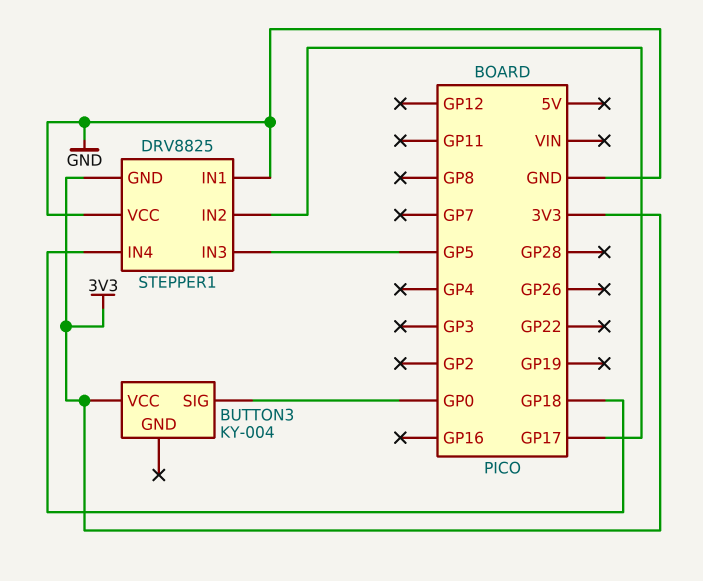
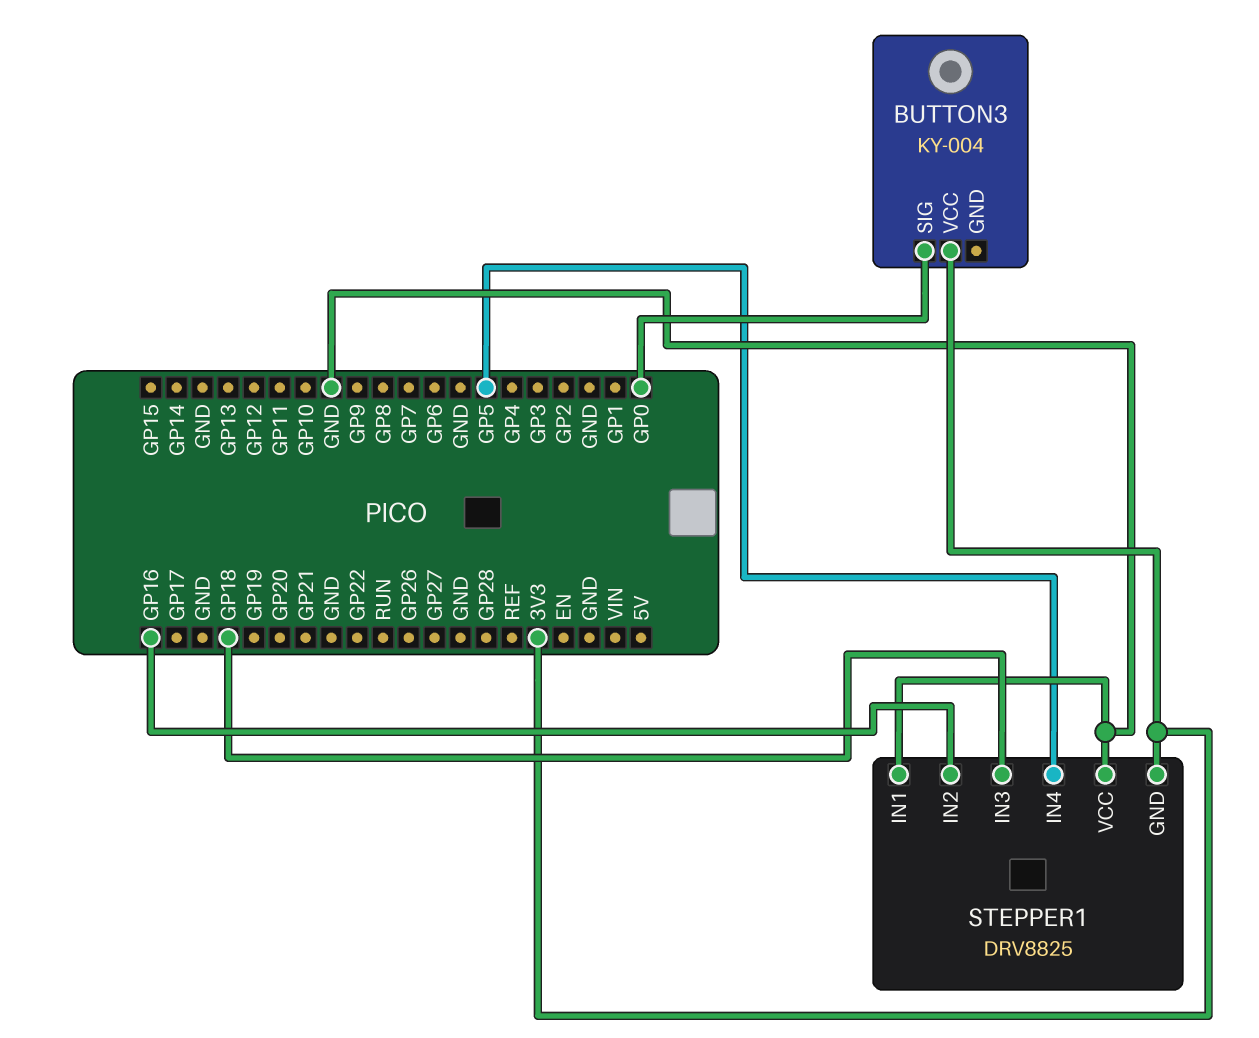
STEPPER1 pin IN2: GP17 -> GP16
STEPPER1 pin IN3: GP5 -> GP18
STEPPER1 pin IN4: GP18 -> GP5

